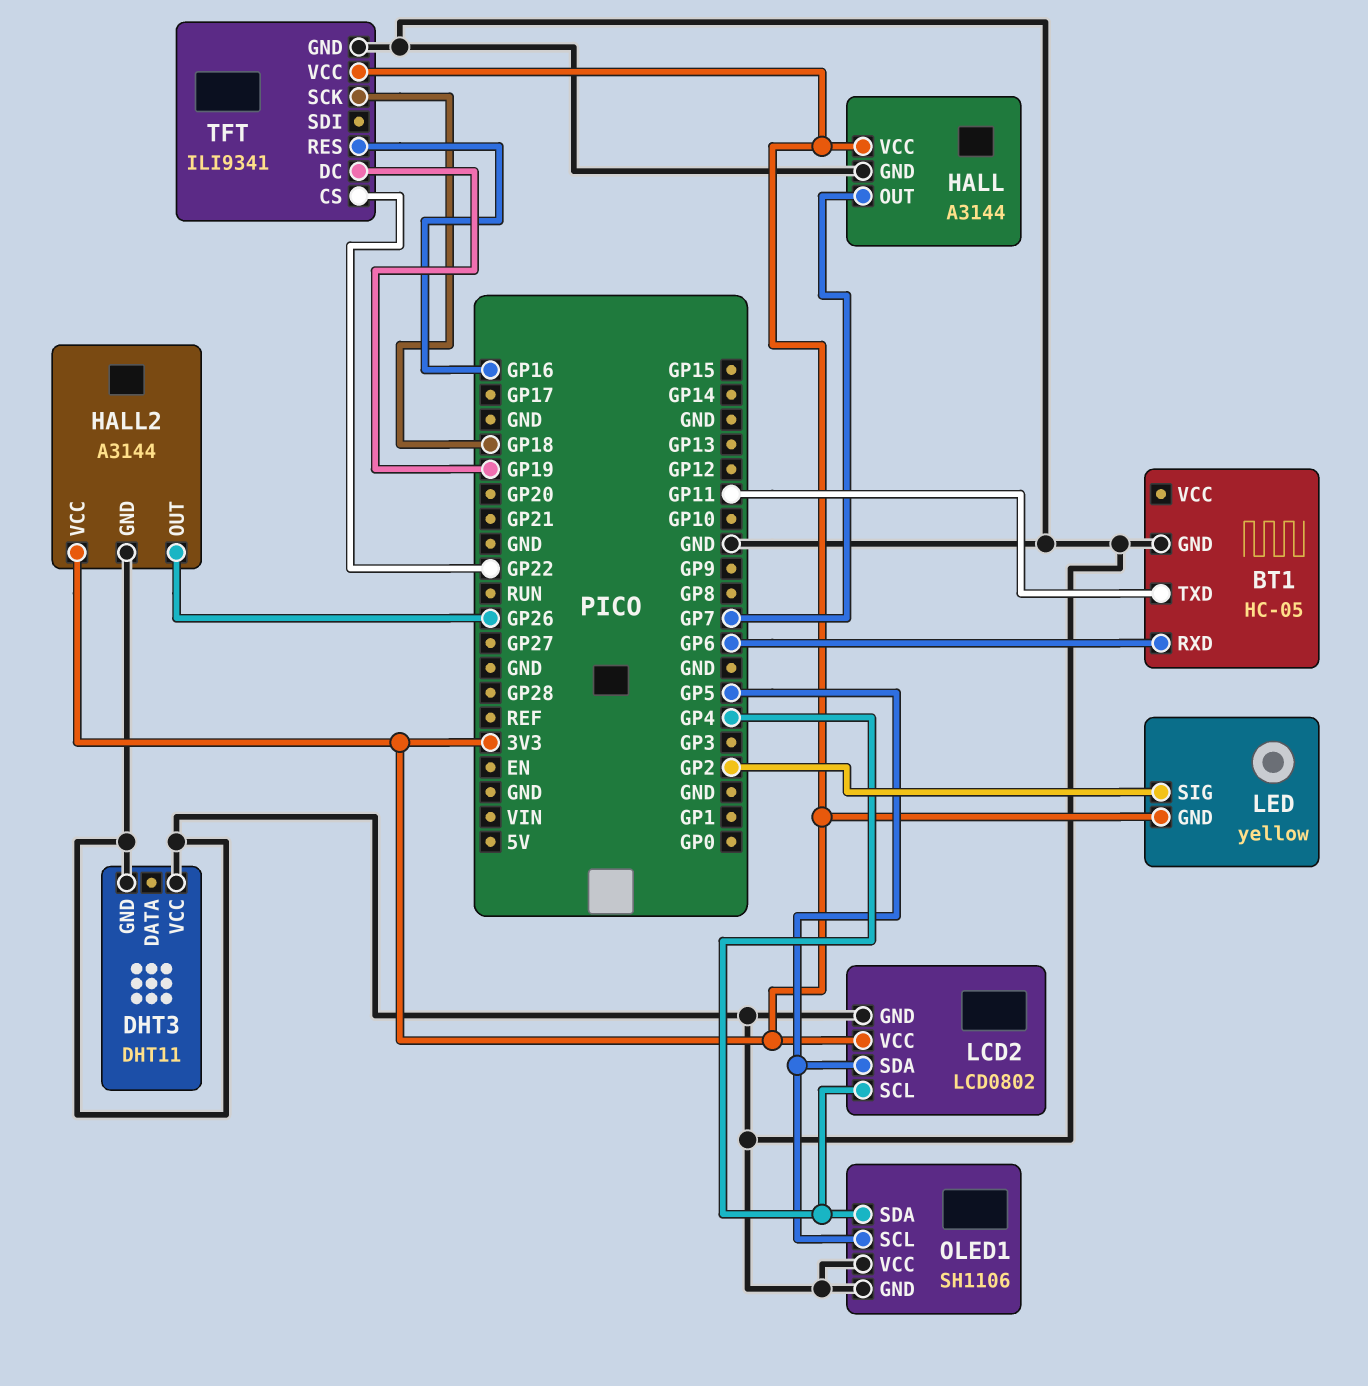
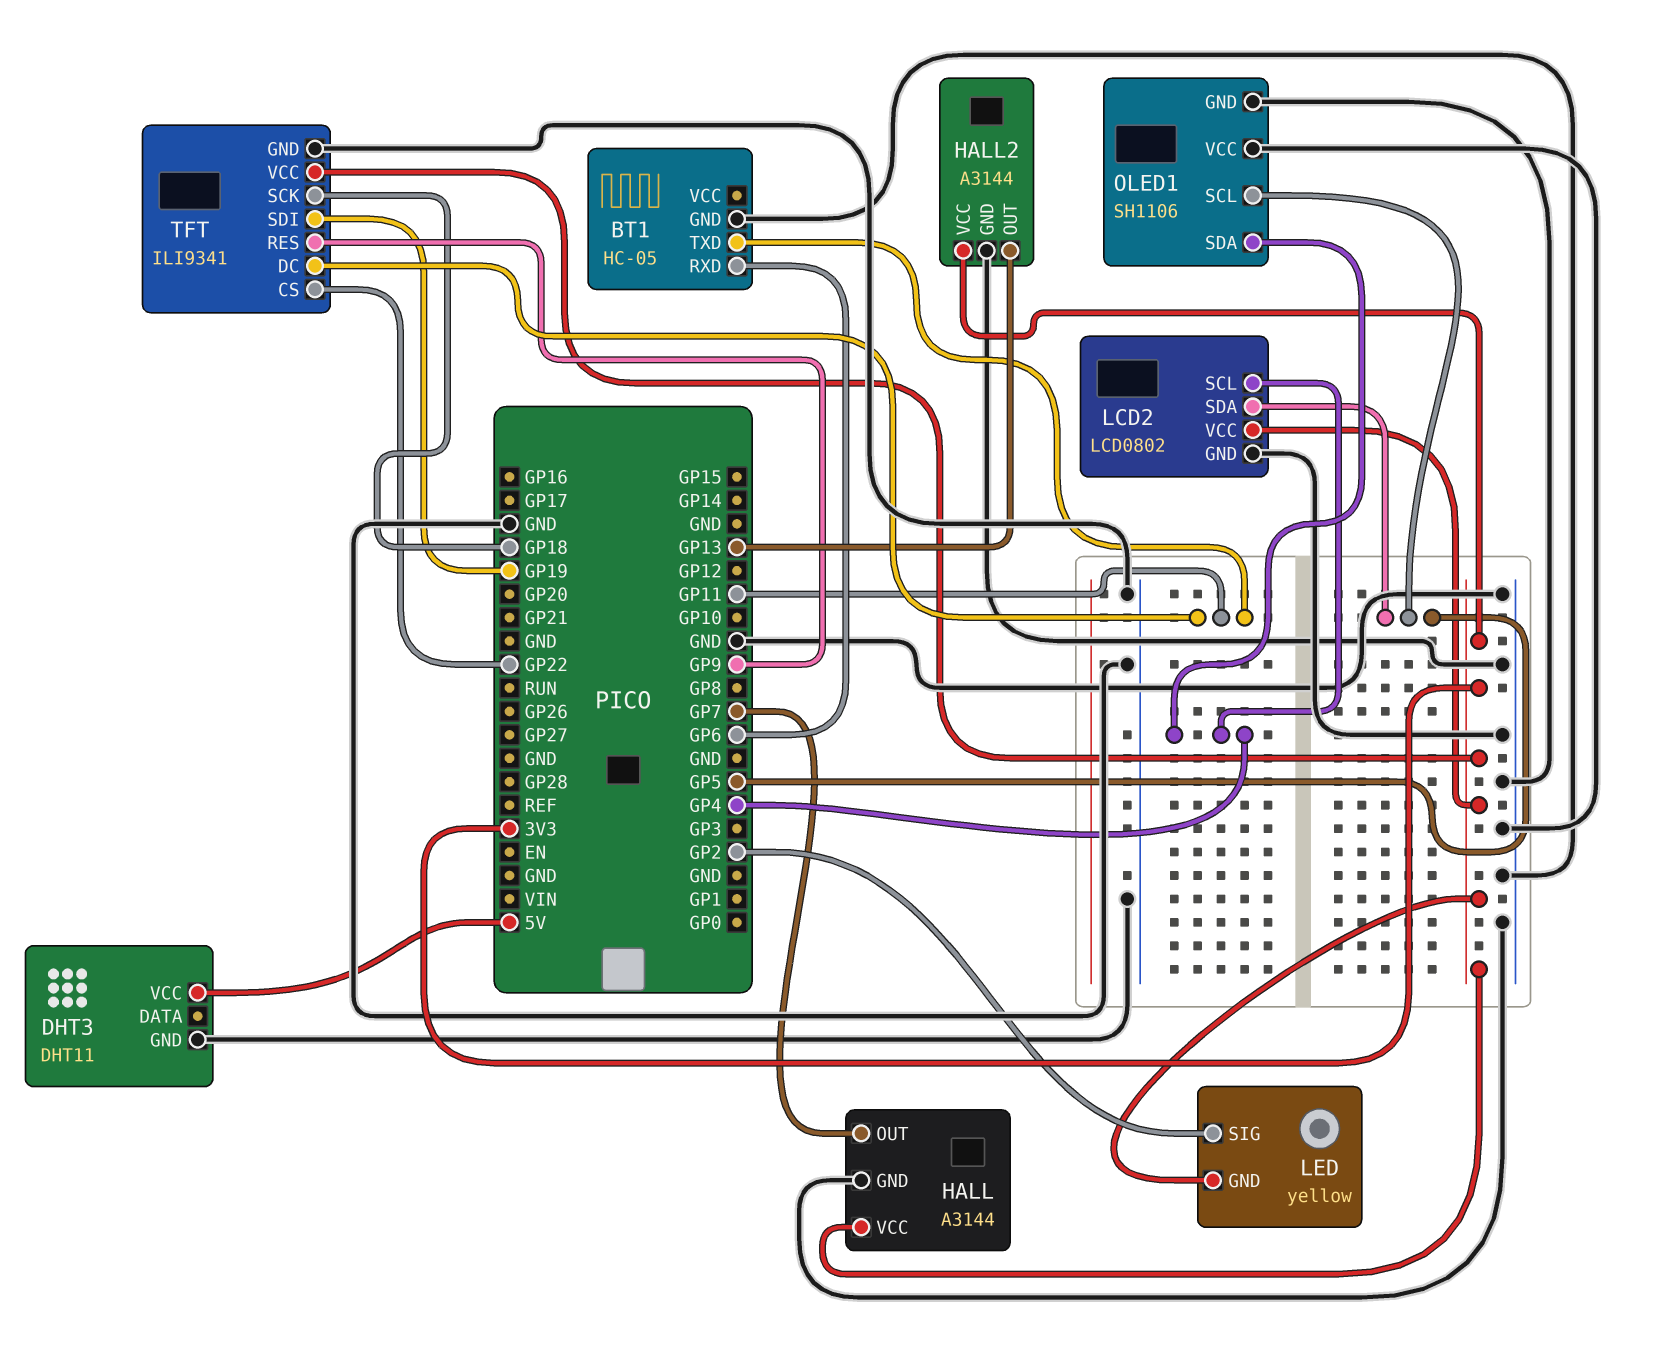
DHT3 pin VCC: GND -> 5V
HALL2 pin OUT: GP26 -> GP13
TFT pin DC: GP19 -> GP11
TFT pin RES: GP16 -> GP9
TFT pin SDI: none -> GP19

